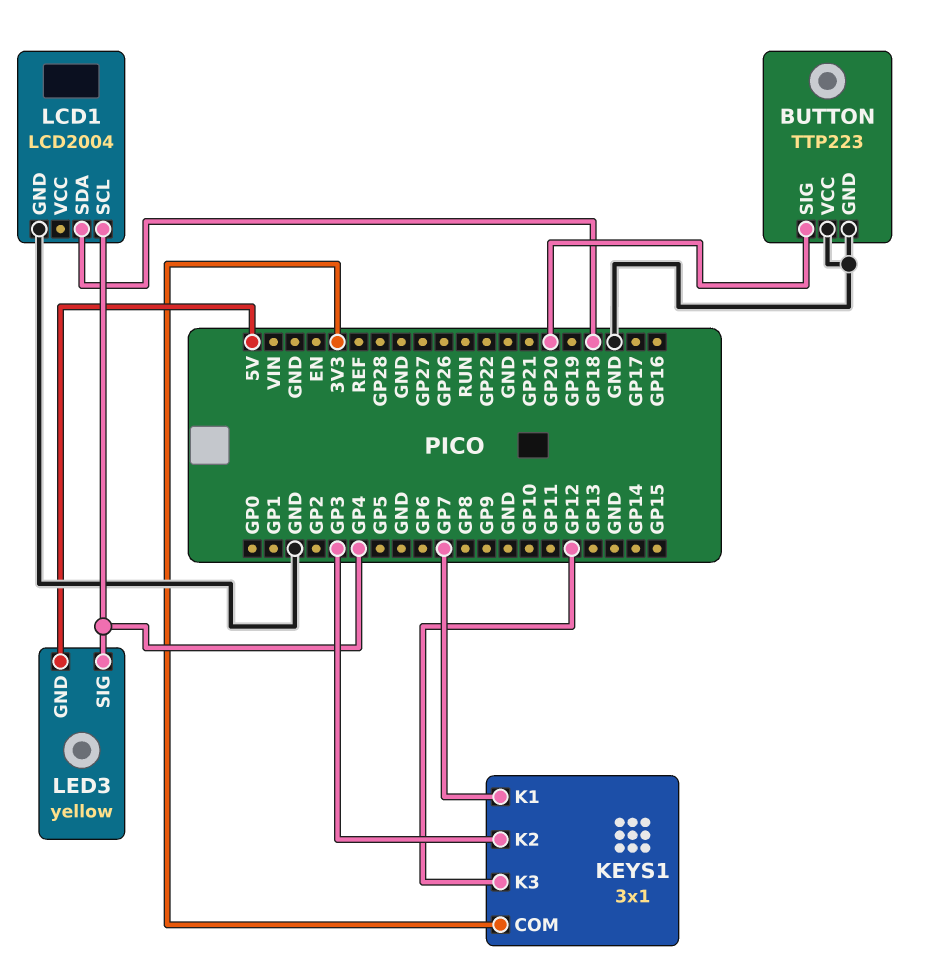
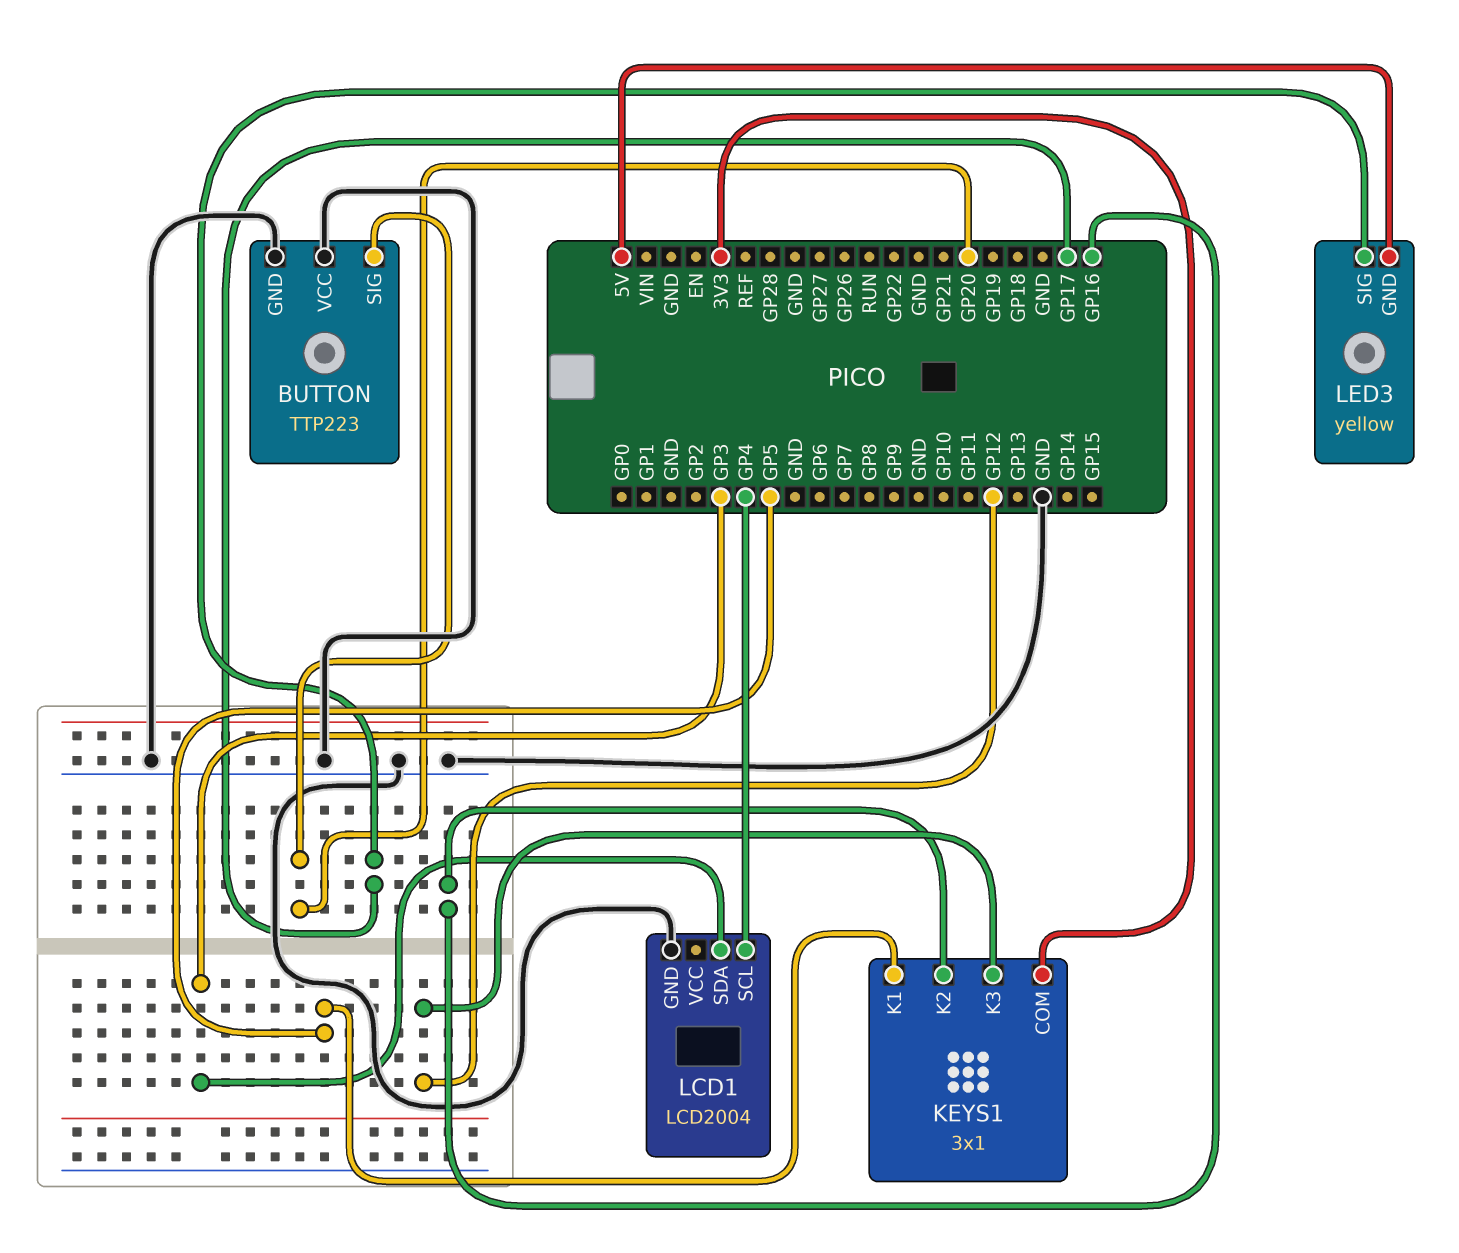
KEYS1 pin K1: GP7 -> GP5
KEYS1 pin K2: GP3 -> GP16
LCD1 pin SDA: GP18 -> GP3
LED3 pin SIG: GP4 -> GP17

